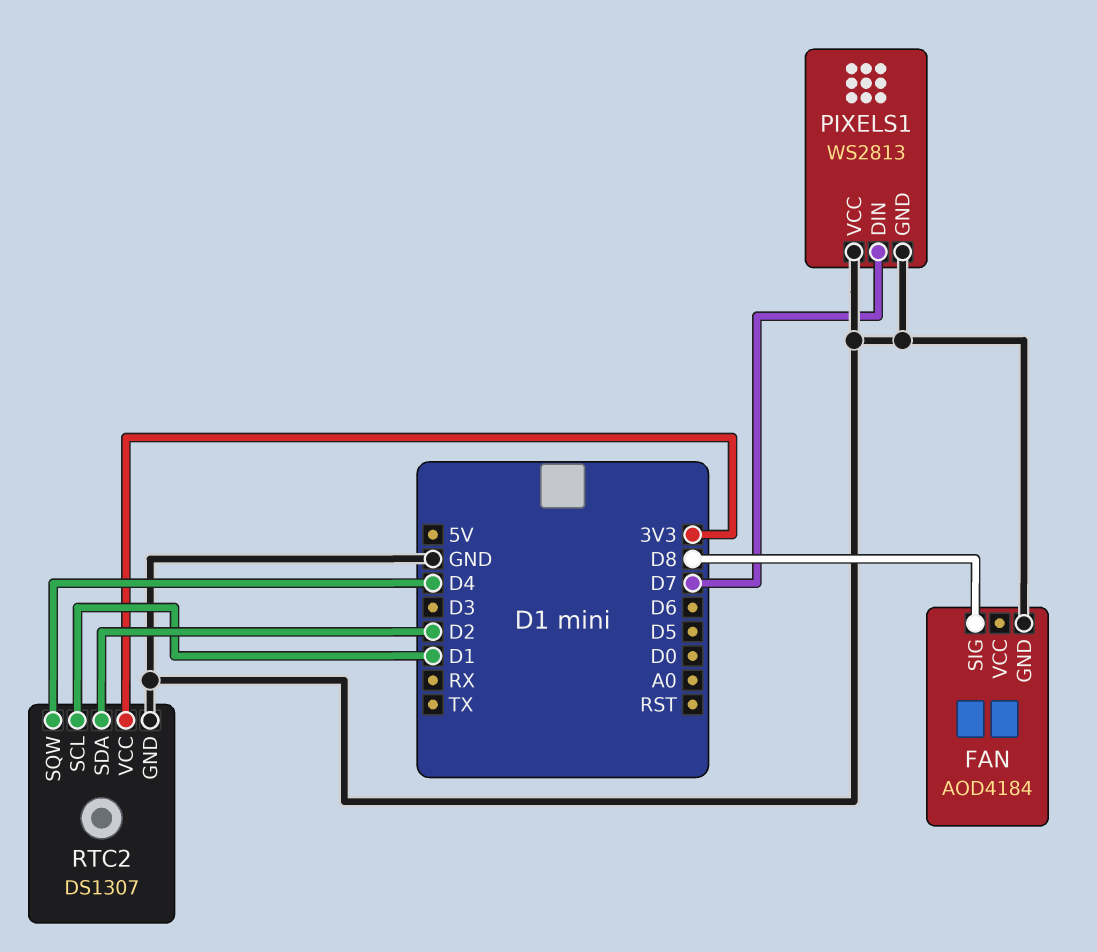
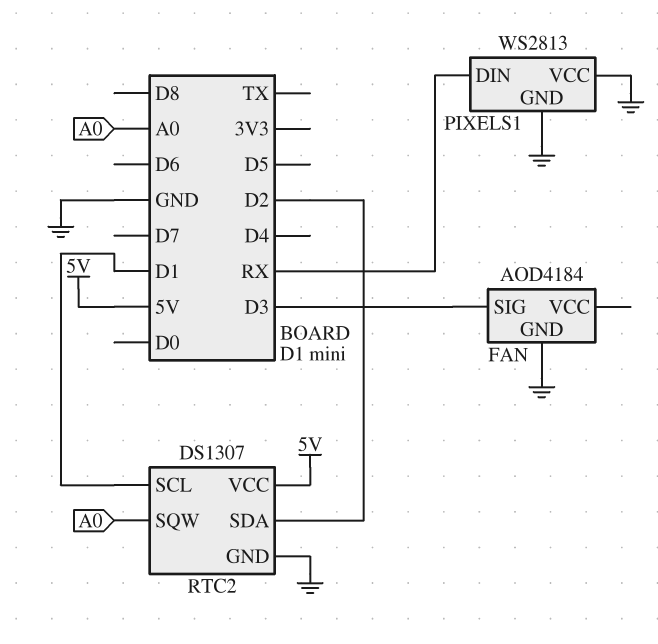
FAN pin SIG: D8 -> D3
PIXELS1 pin DIN: D7 -> RX
RTC2 pin SQW: D4 -> A0
RTC2 pin VCC: 3V3 -> 5V

